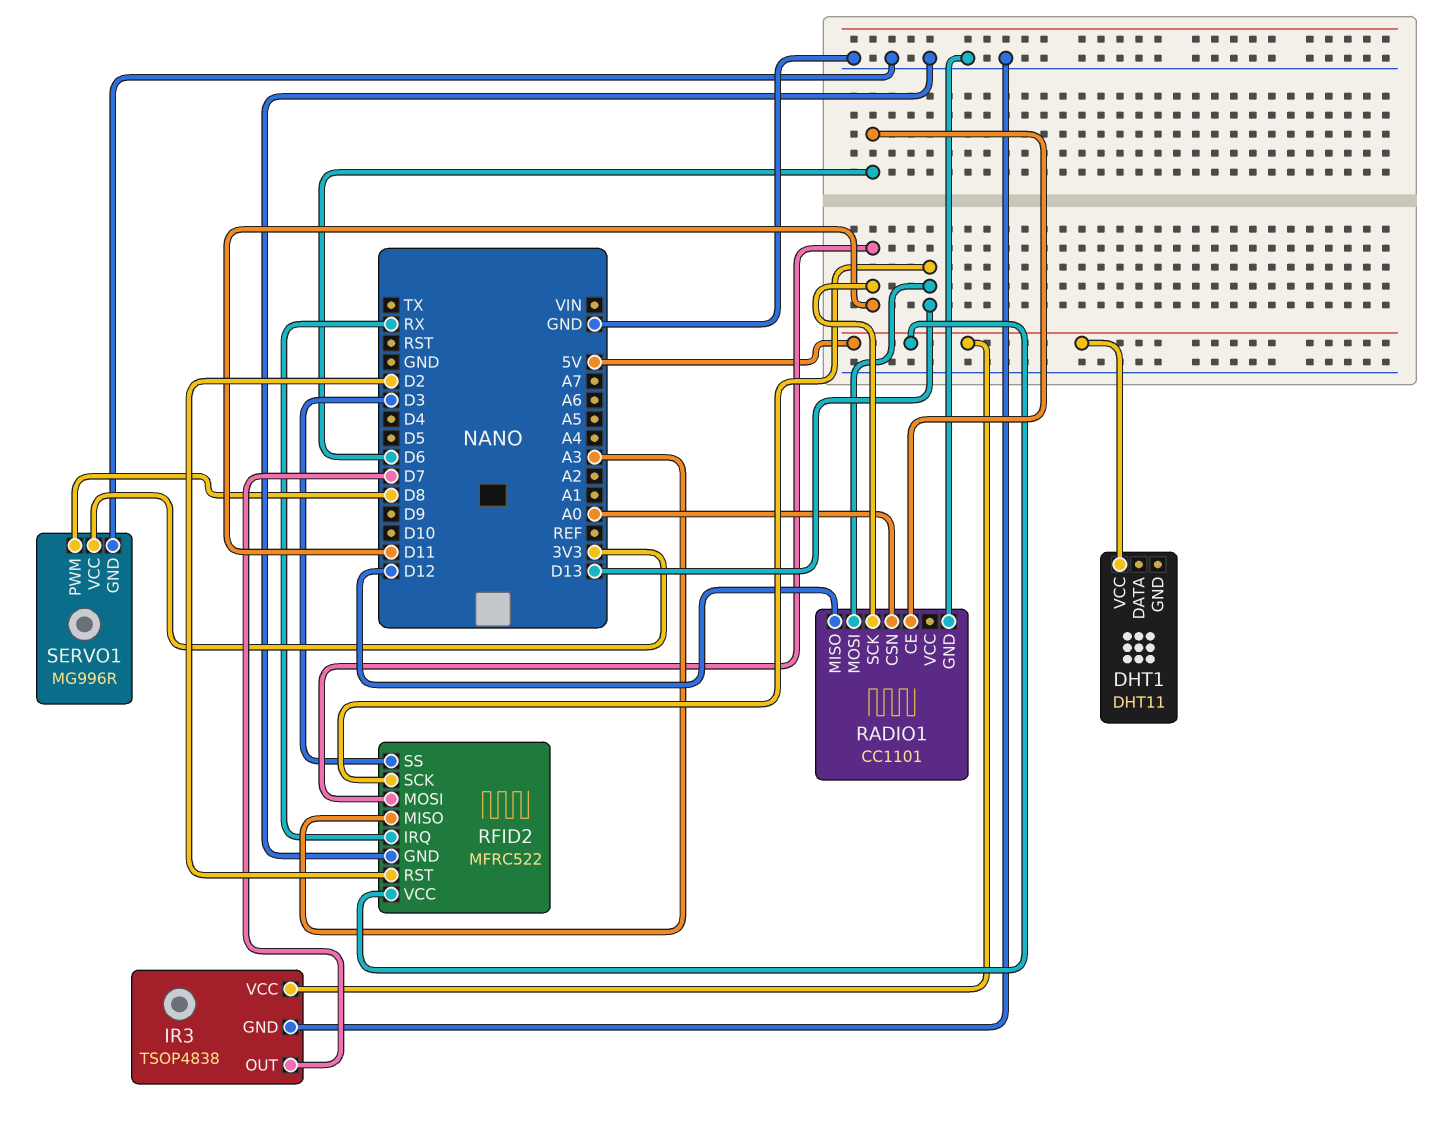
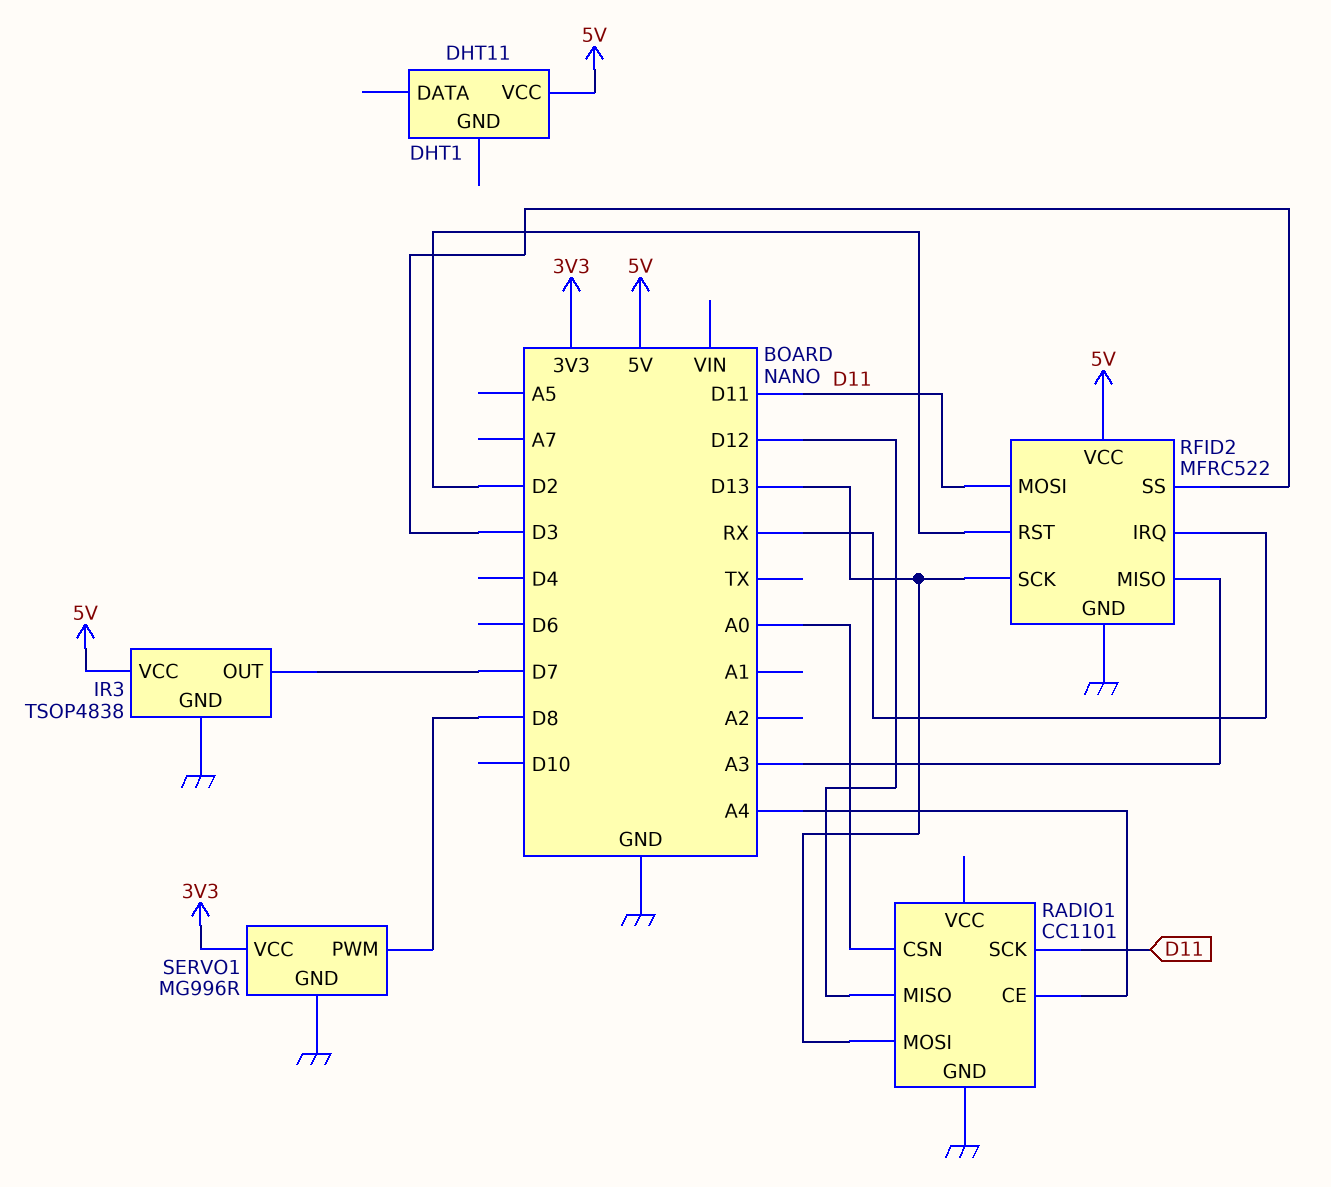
RADIO1 pin CE: D6 -> A4

